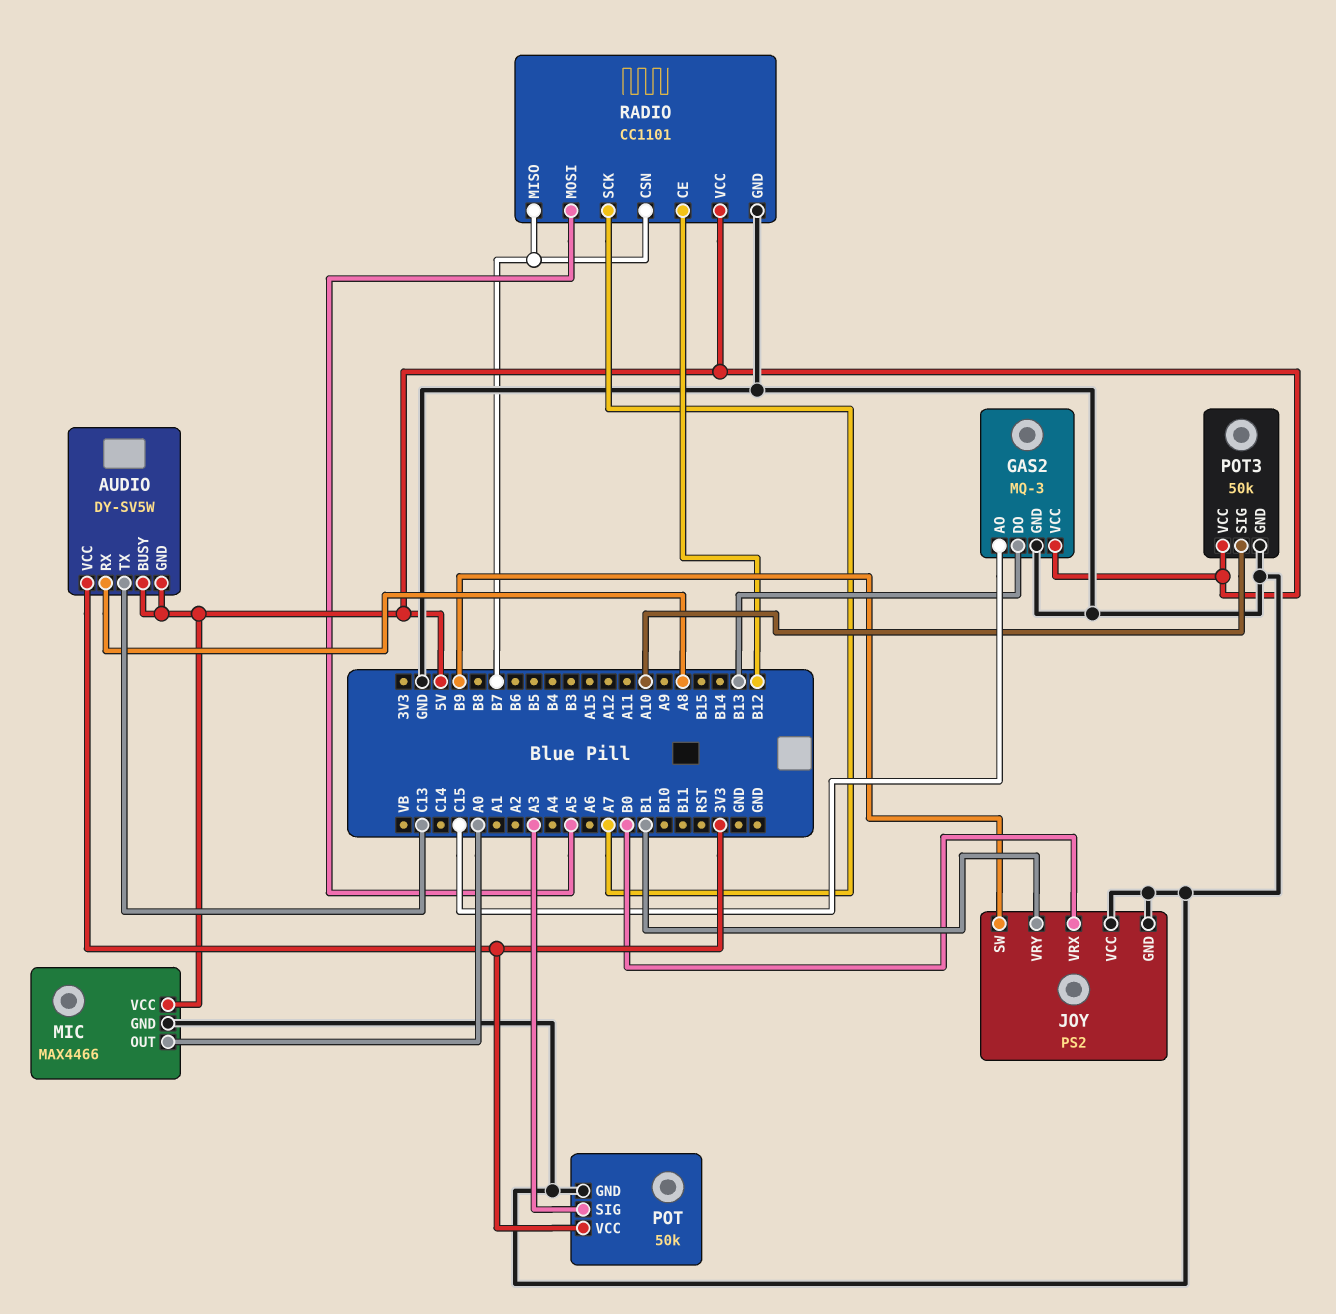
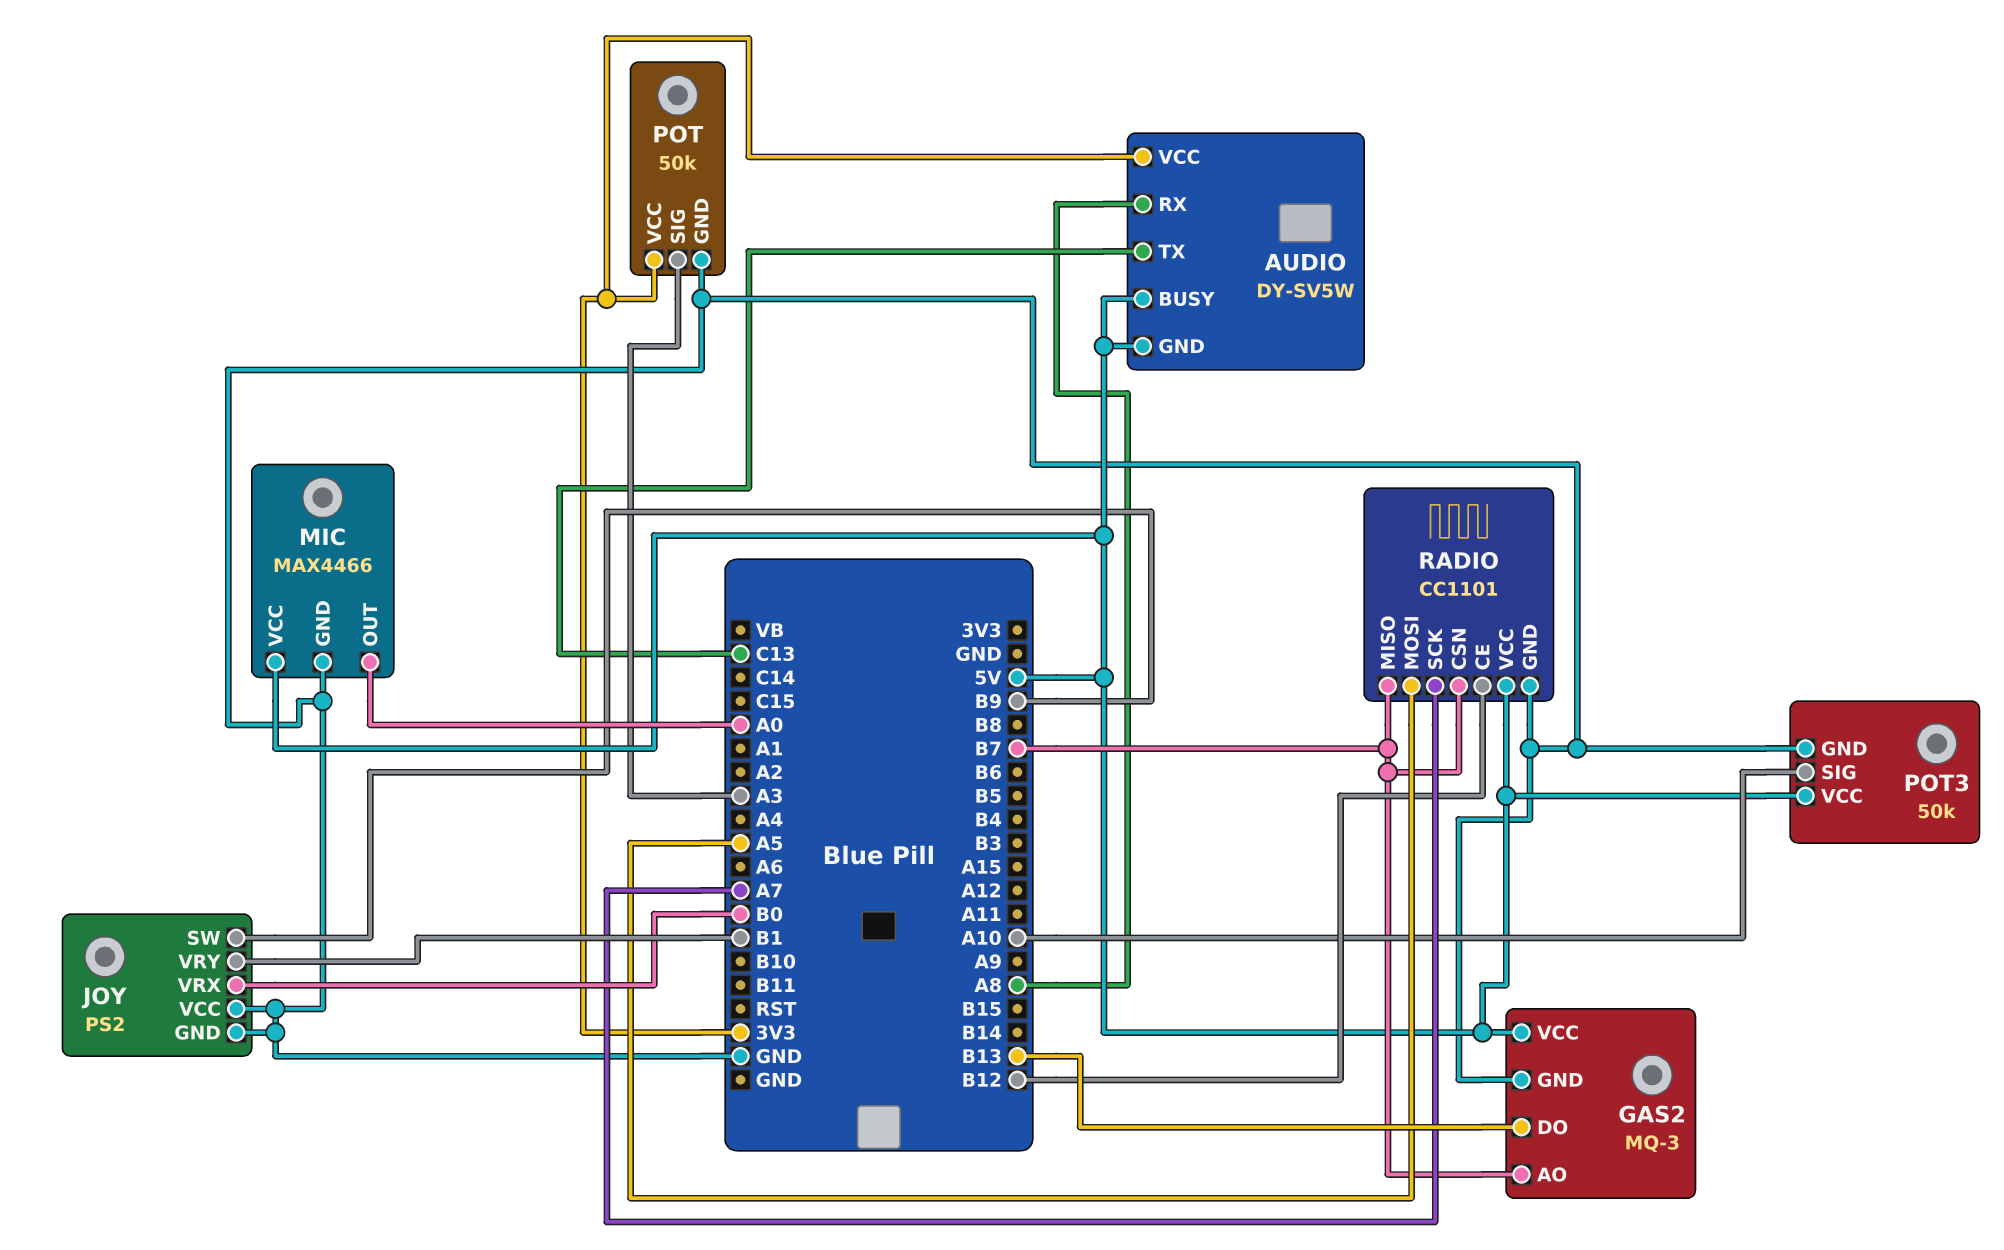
GAS2 pin AO: C15 -> B7

